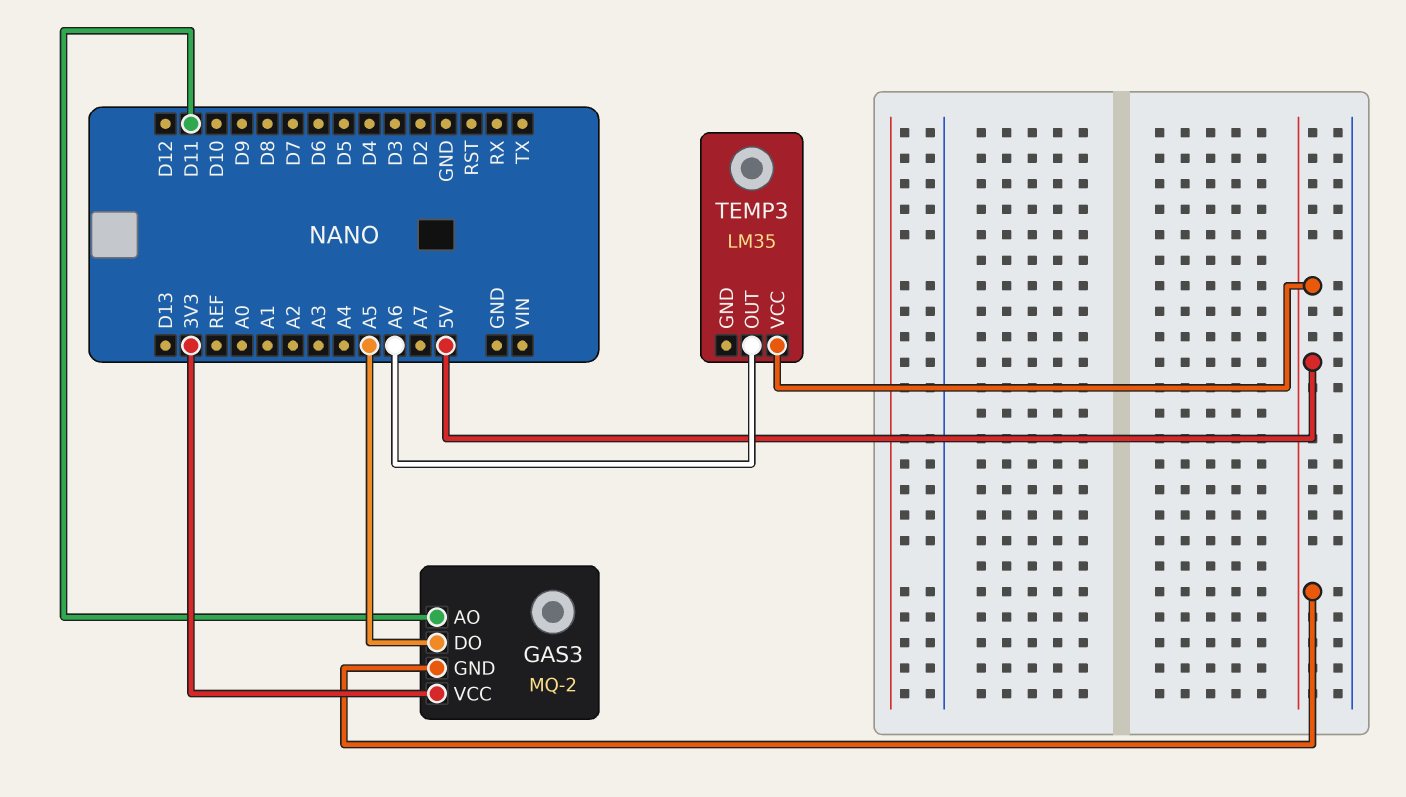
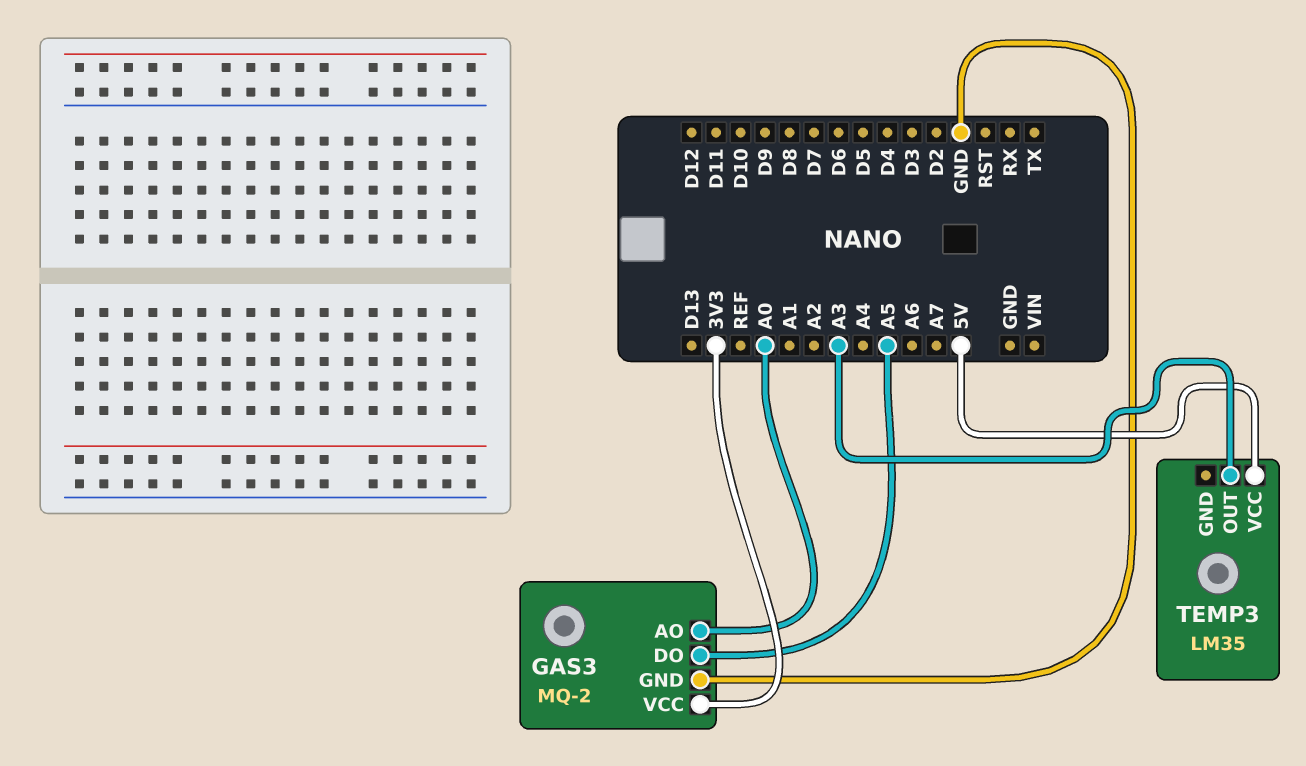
GAS3 pin AO: D11 -> A0
GAS3 pin GND: 5V -> GND
TEMP3 pin OUT: A6 -> A3

